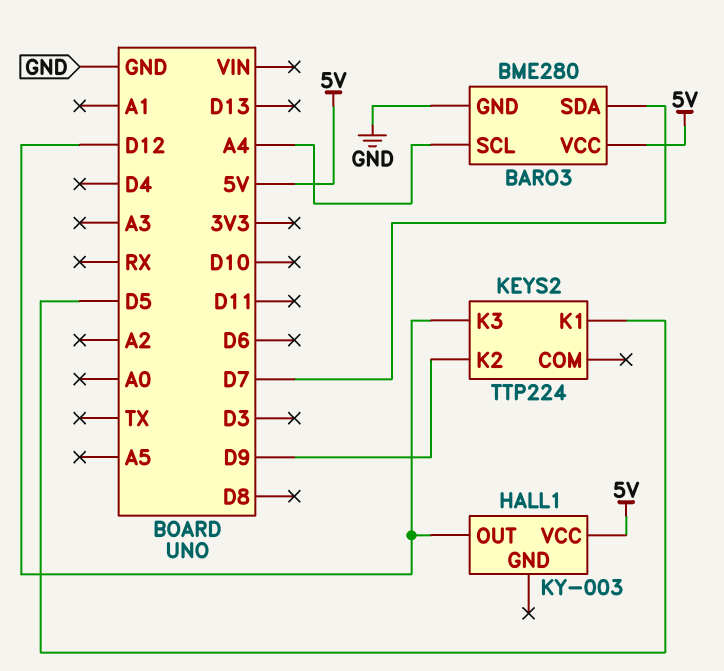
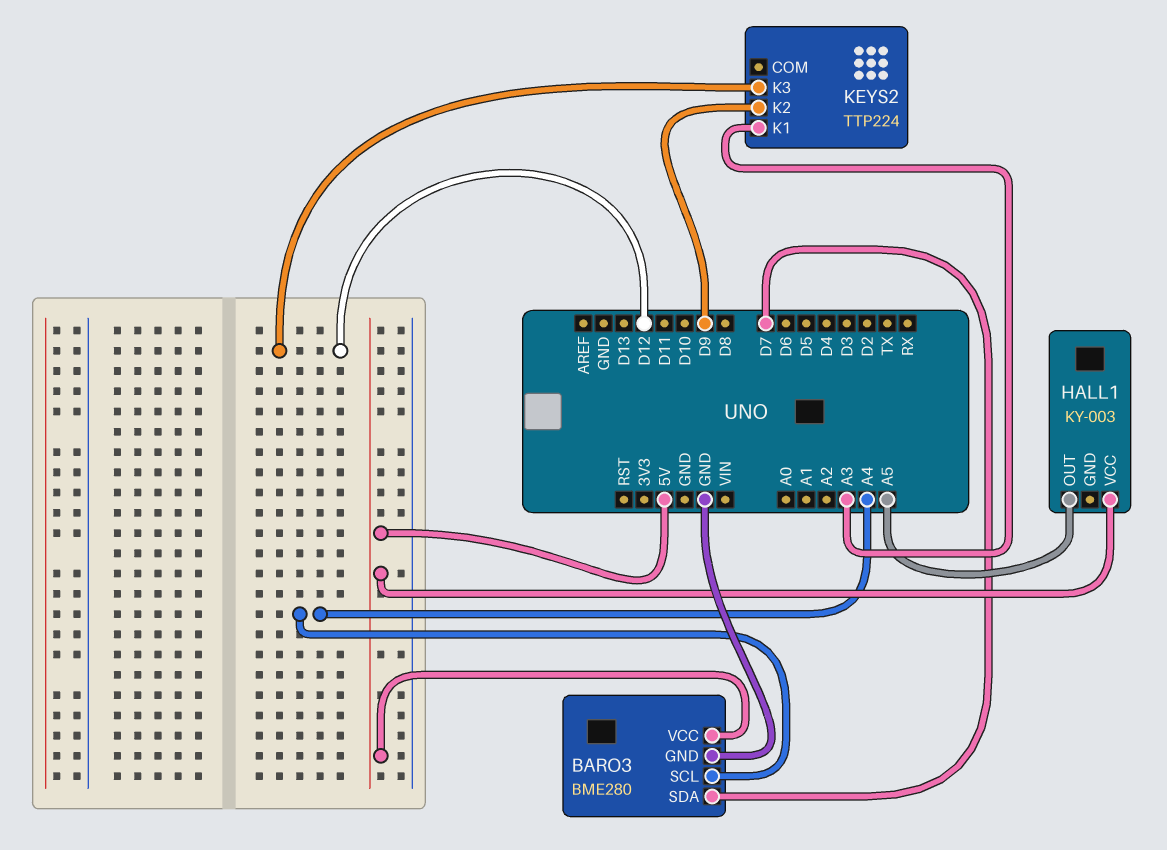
HALL1 pin OUT: D12 -> A5
KEYS2 pin K1: D5 -> A3

